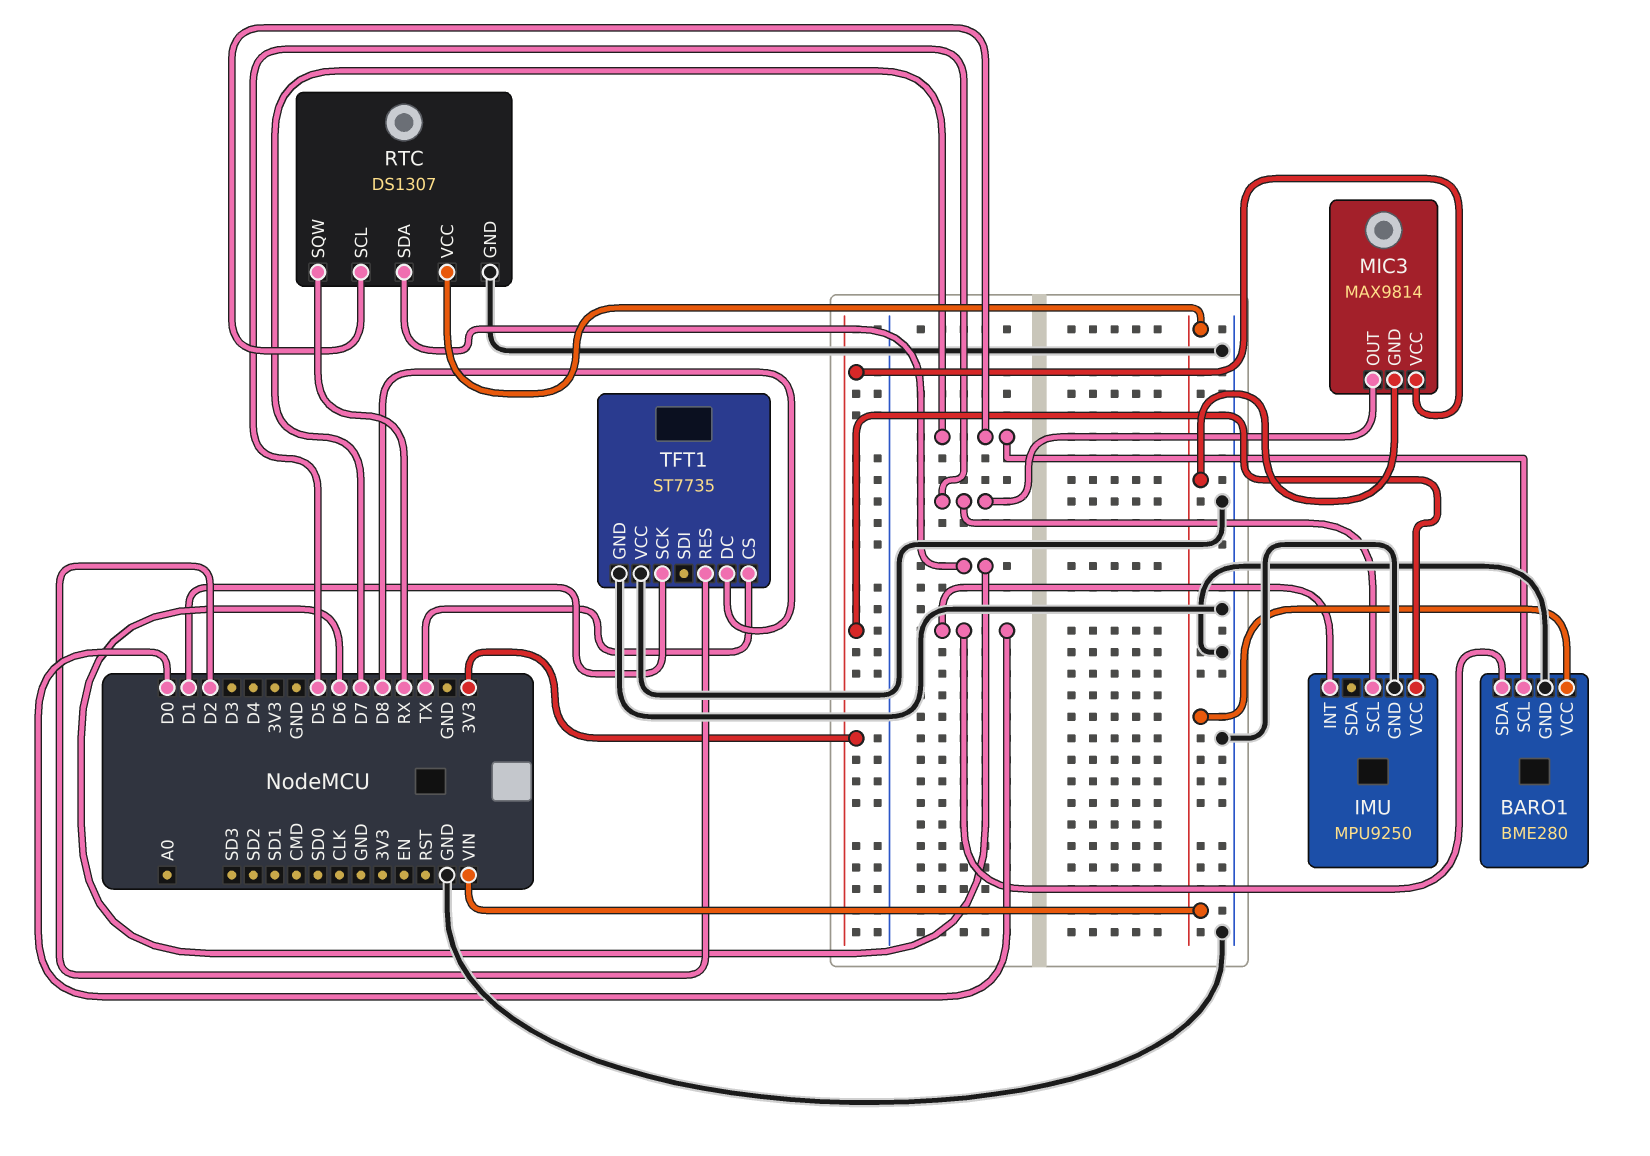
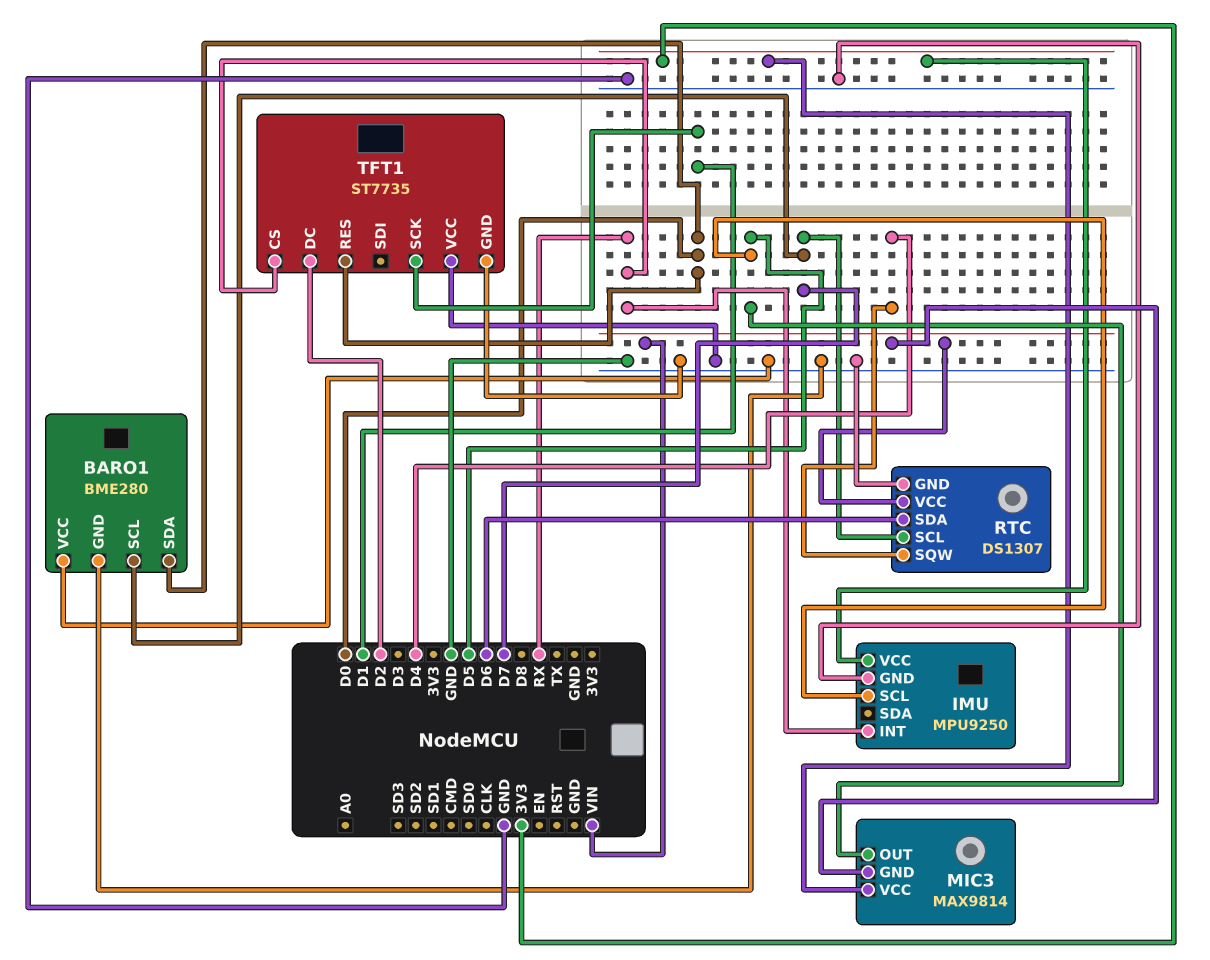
BARO1 pin VCC: VIN -> GND
IMU pin INT: D0 -> RX
RTC pin SQW: RX -> D4
TFT1 pin CS: TX -> RX
TFT1 pin DC: D8 -> D2
TFT1 pin RES: D2 -> D0

